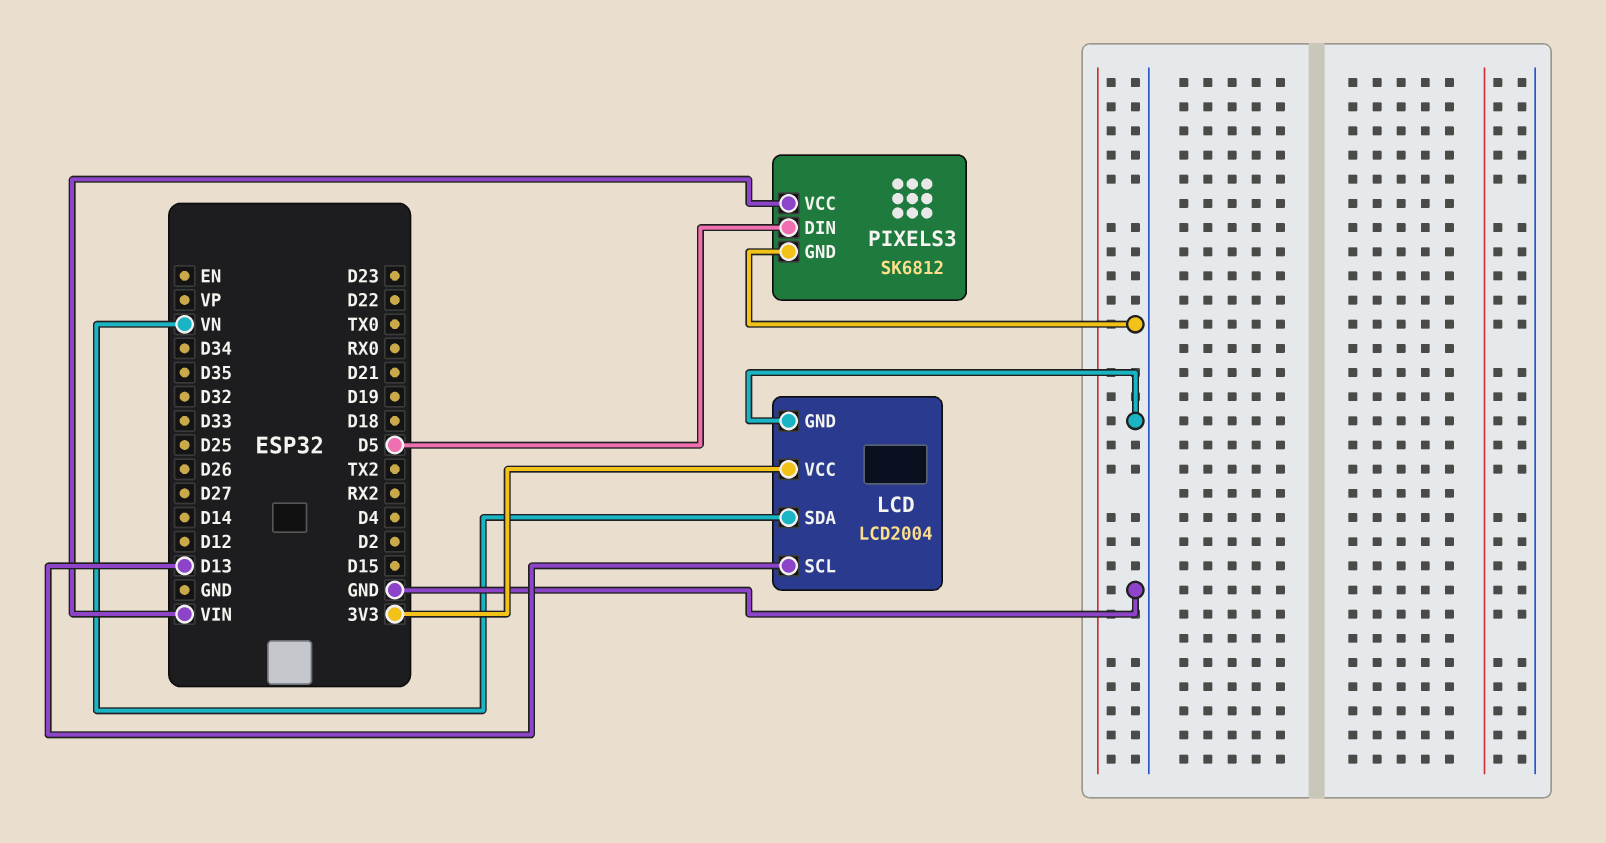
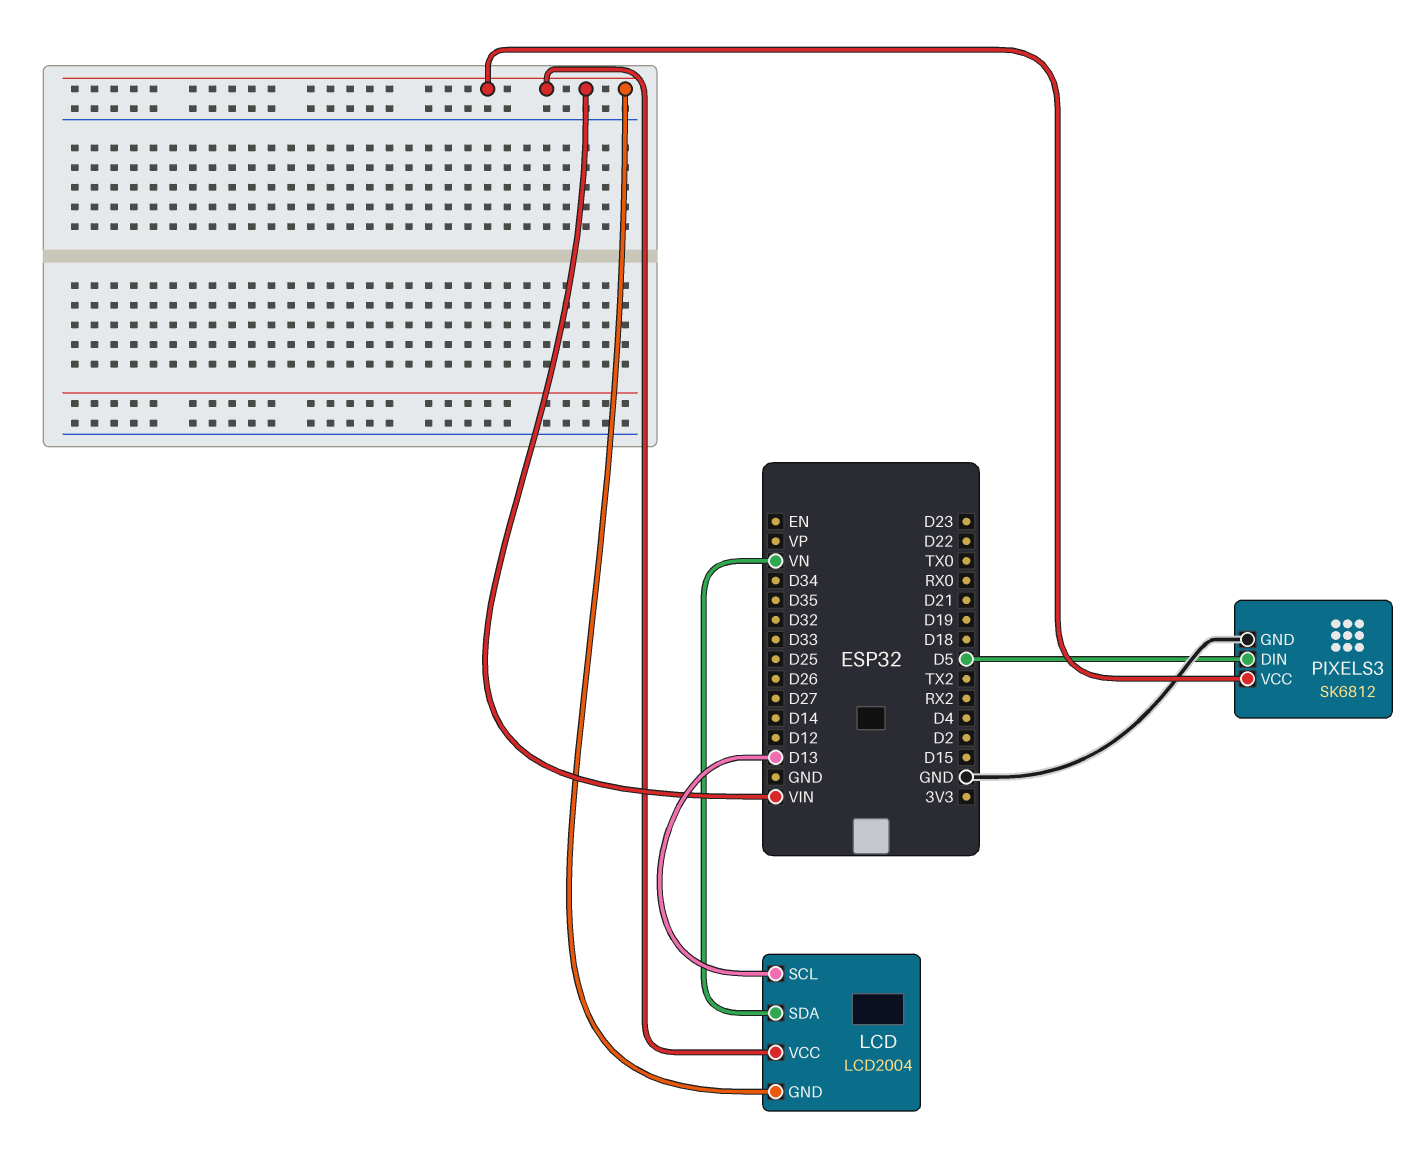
LCD pin GND: GND -> VIN
LCD pin VCC: 3V3 -> VIN

